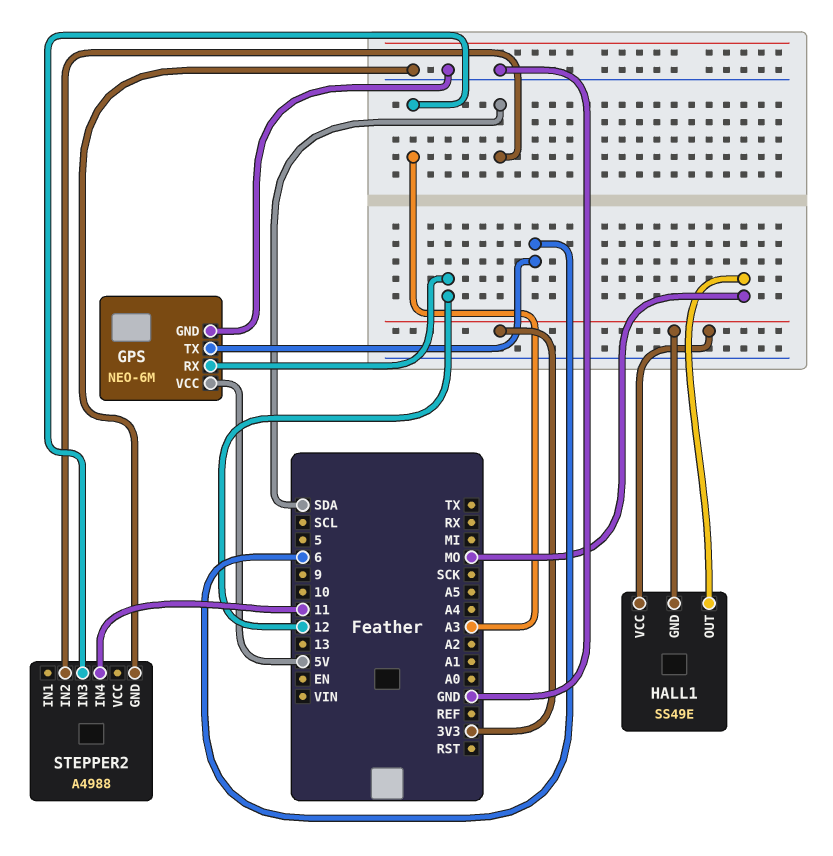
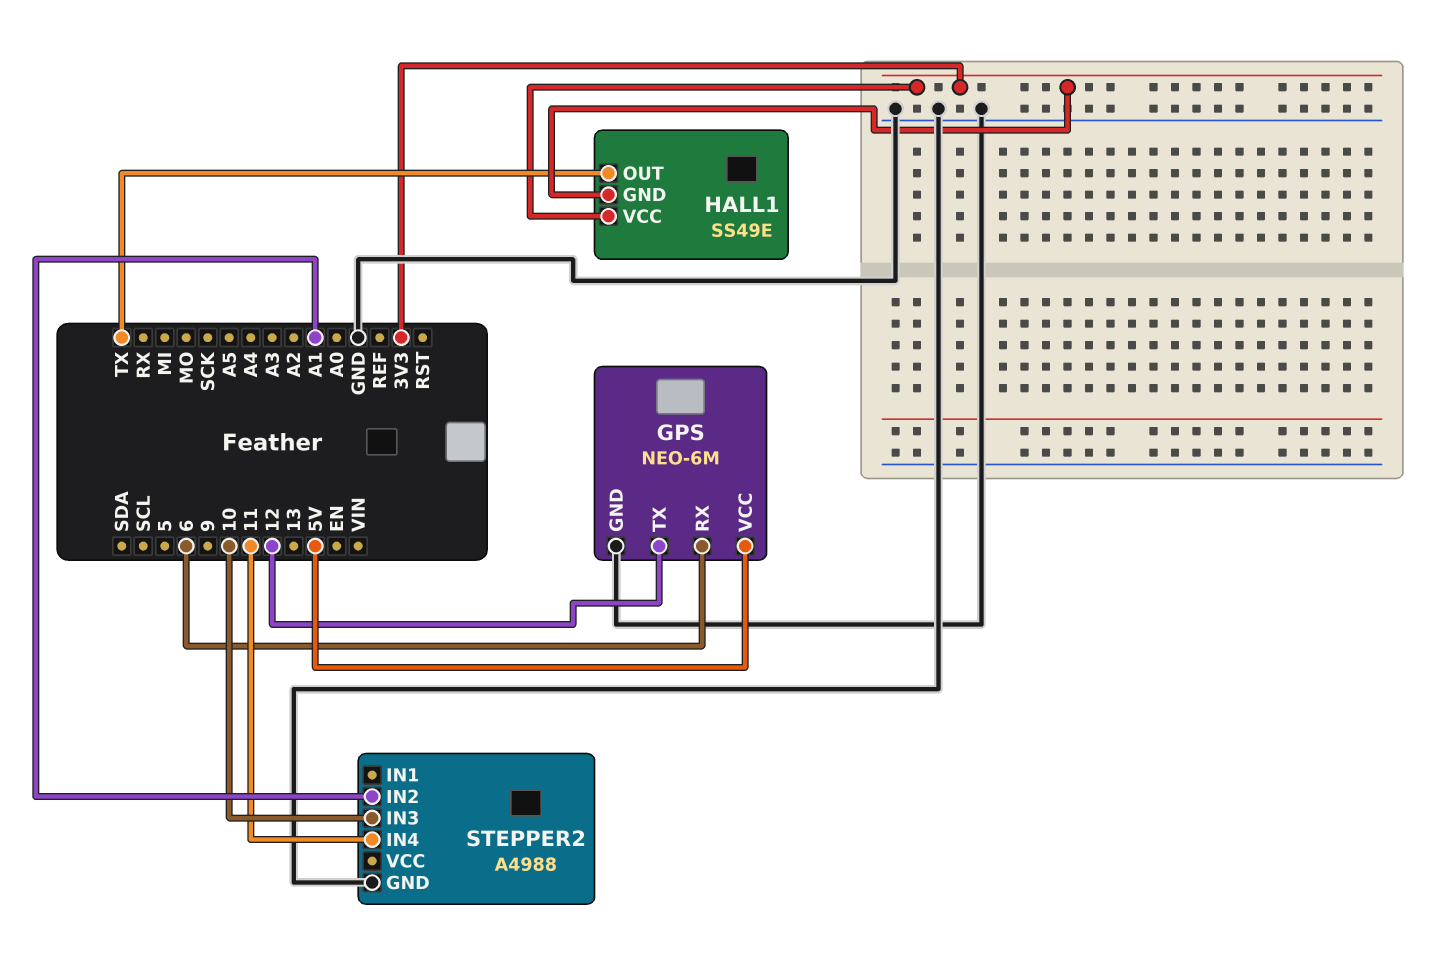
GPS pin RX: 12 -> 6
GPS pin TX: 6 -> 12
HALL1 pin OUT: MO -> TX
STEPPER2 pin IN2: SDA -> A1
STEPPER2 pin IN3: A3 -> 10

